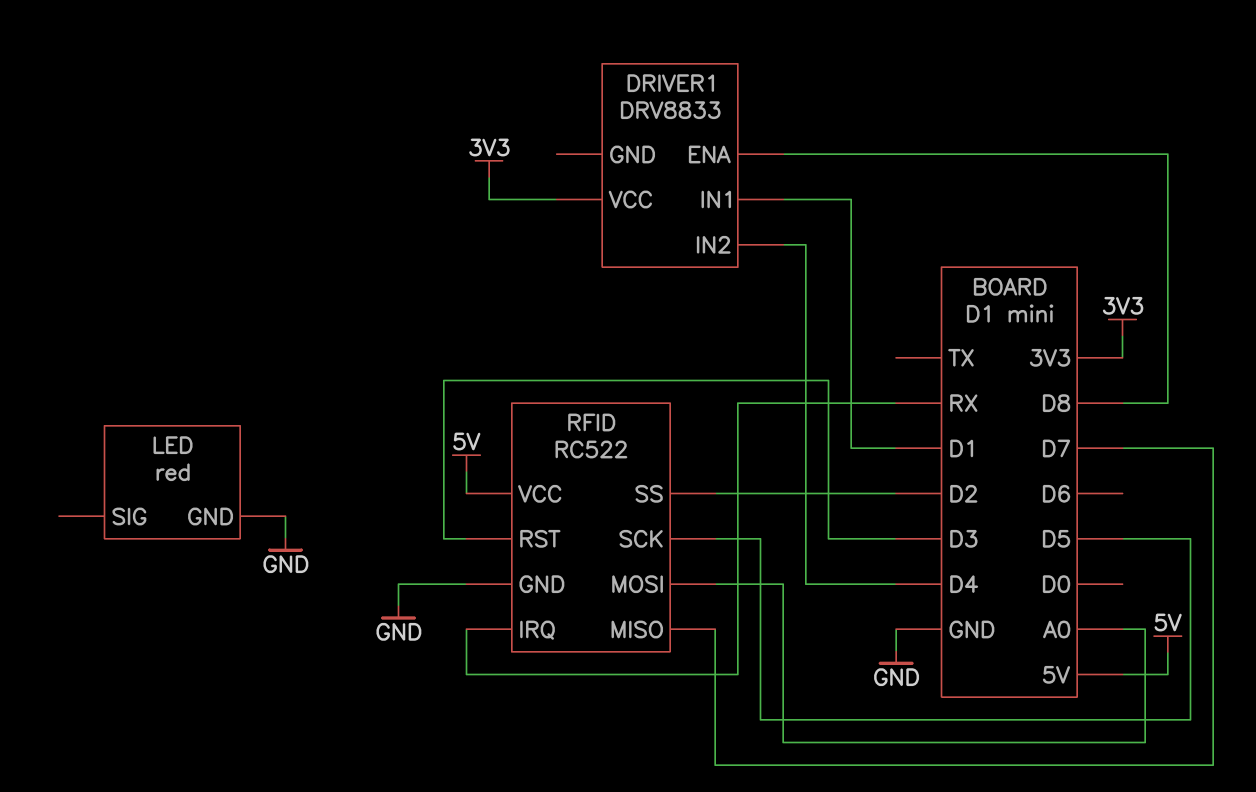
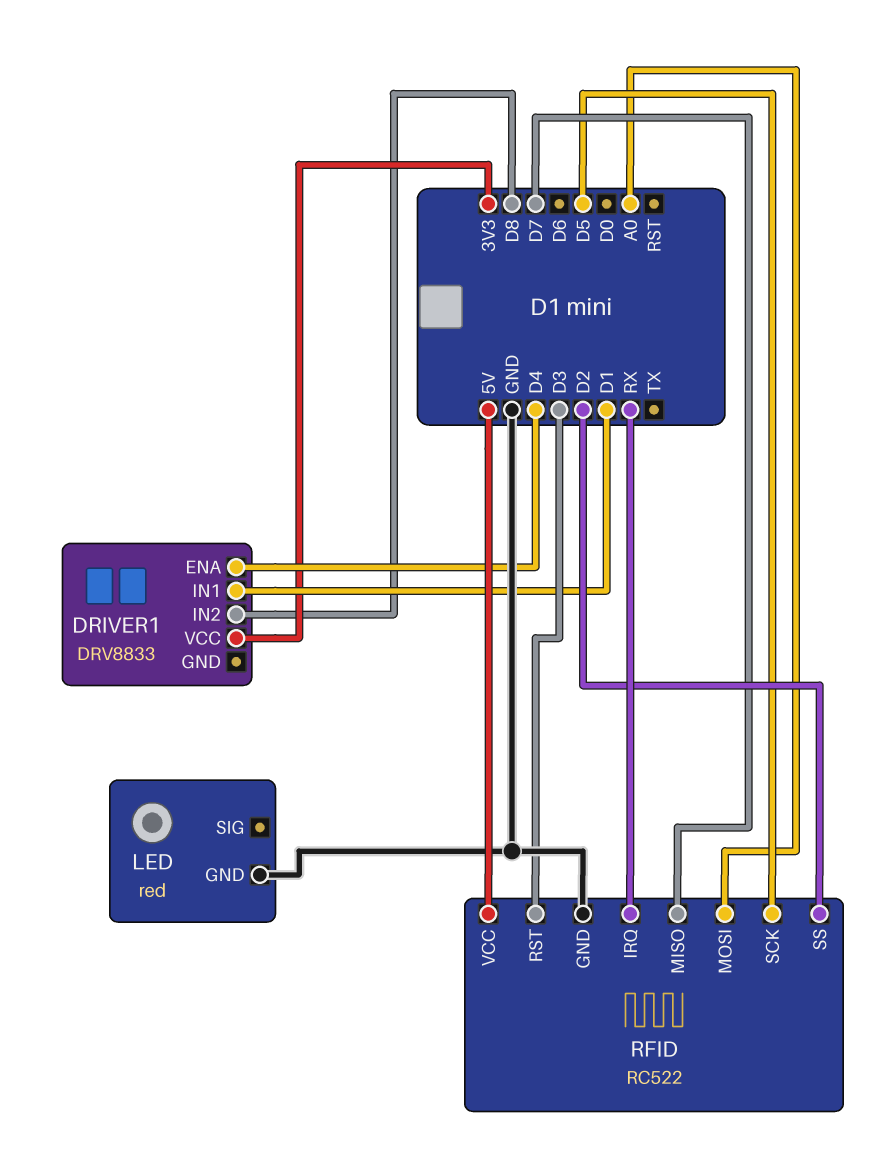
DRIVER1 pin ENA: D8 -> D4
DRIVER1 pin IN2: D4 -> D8

